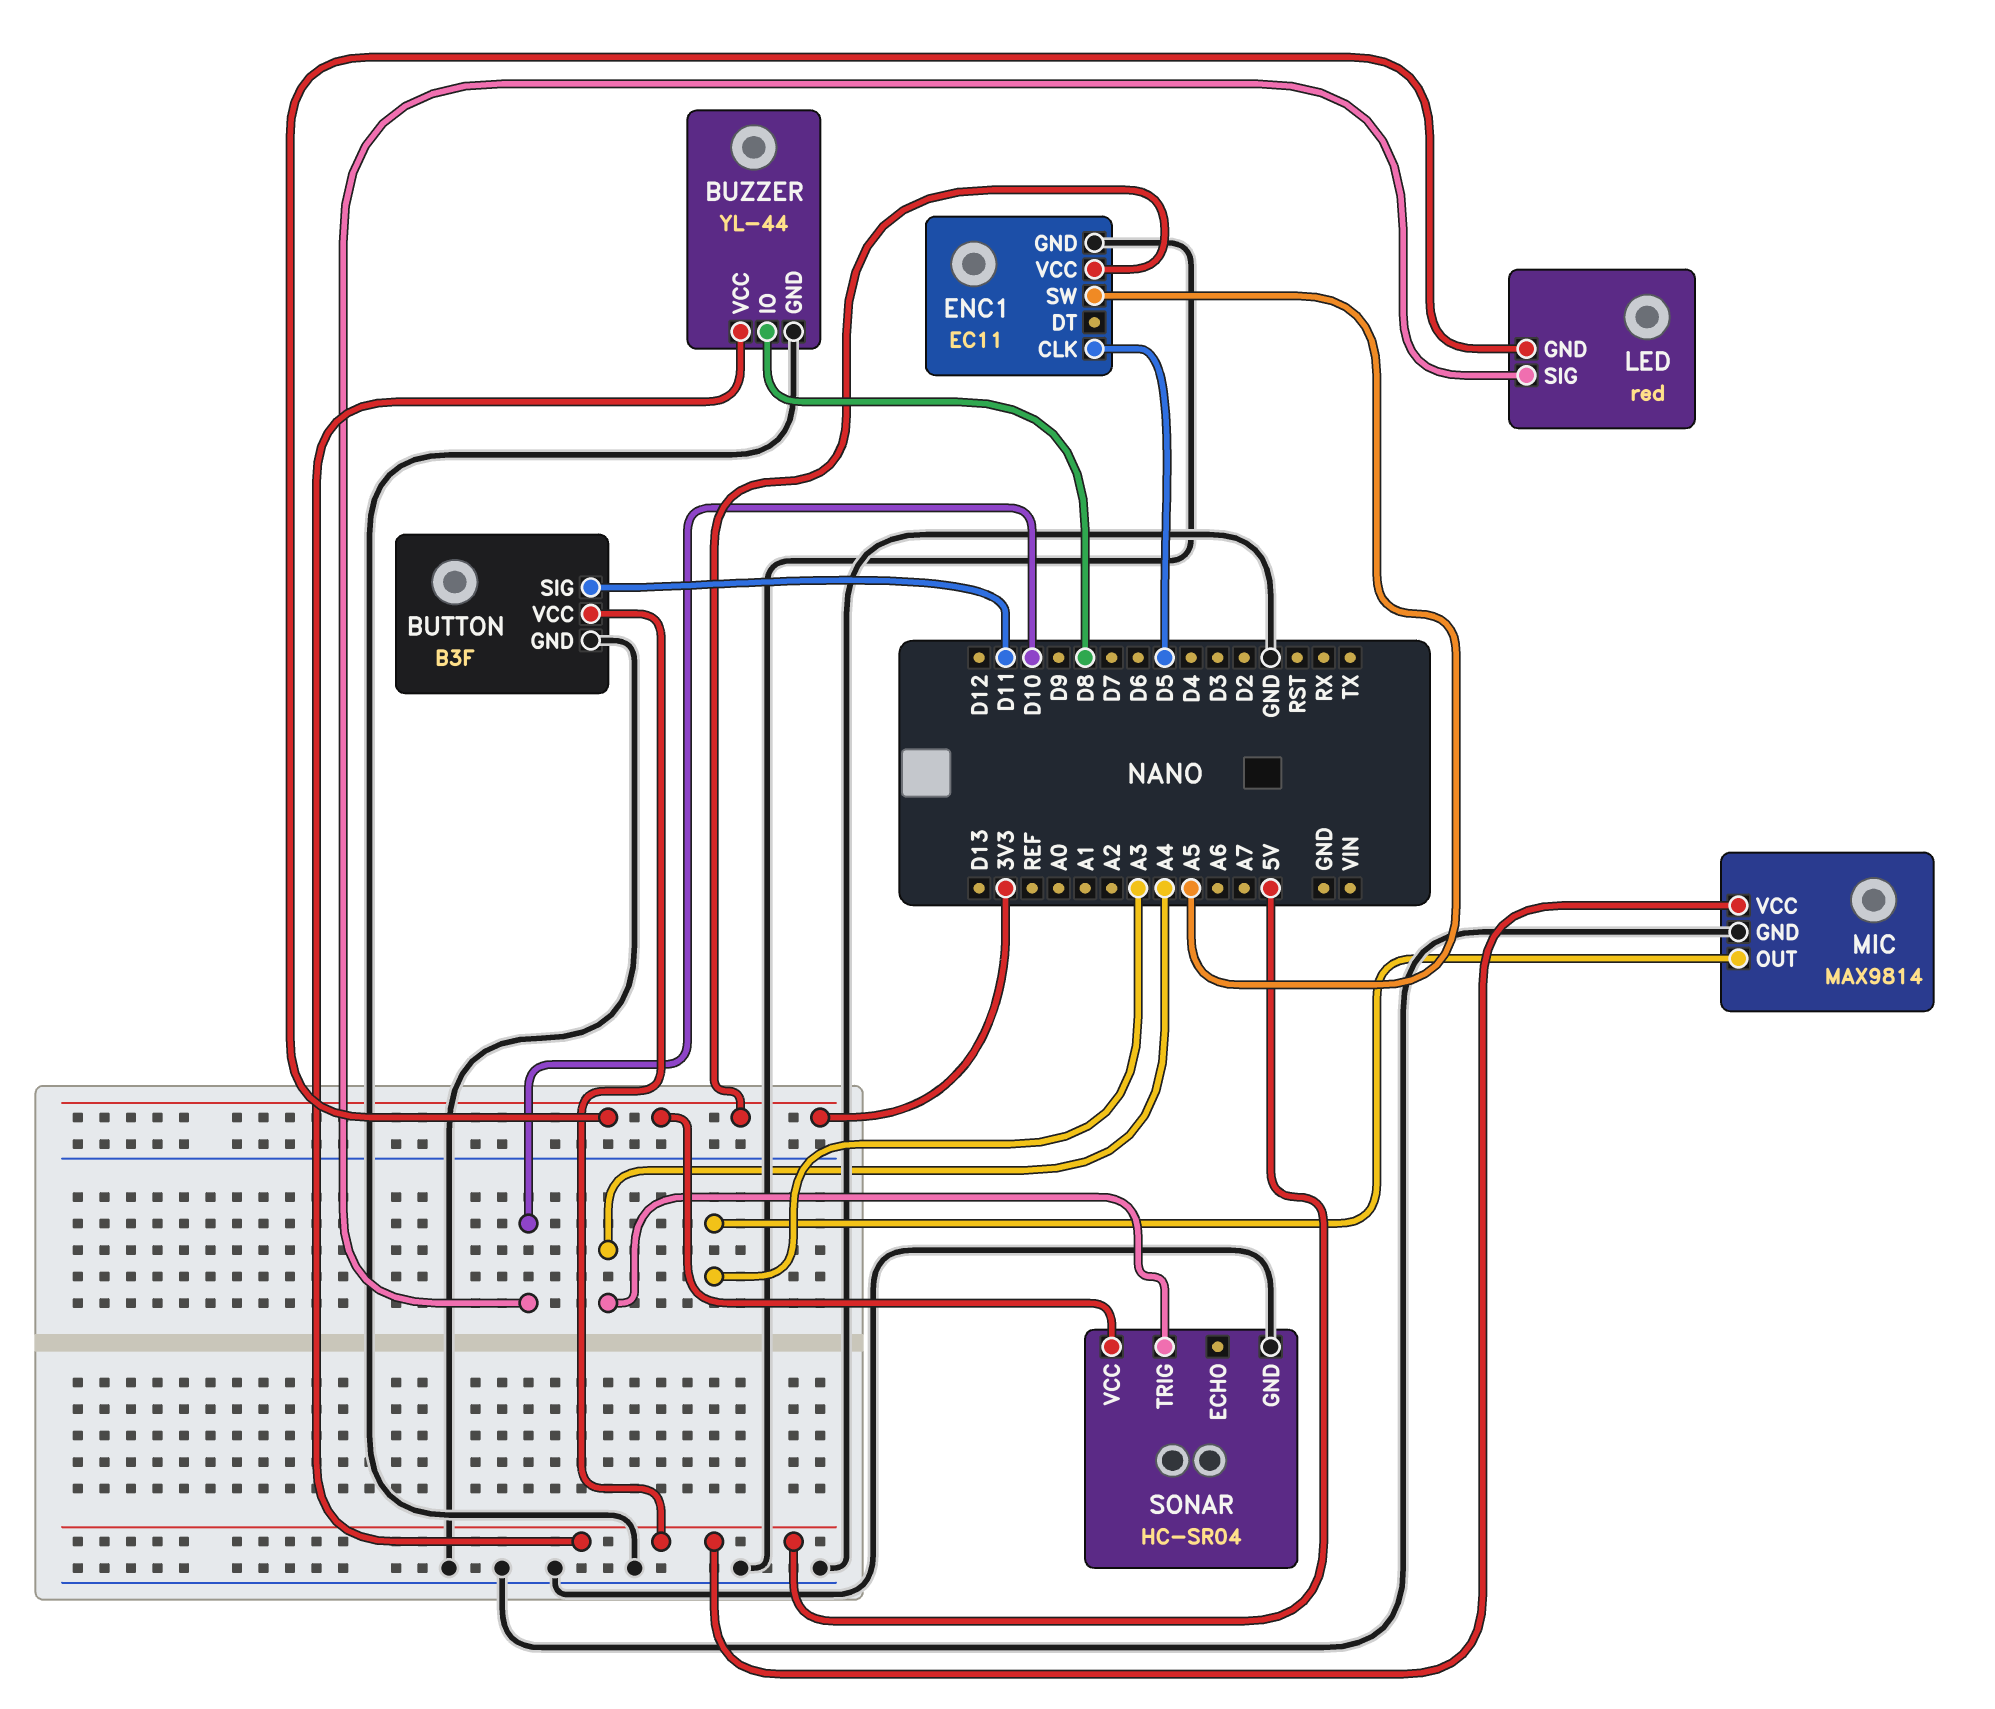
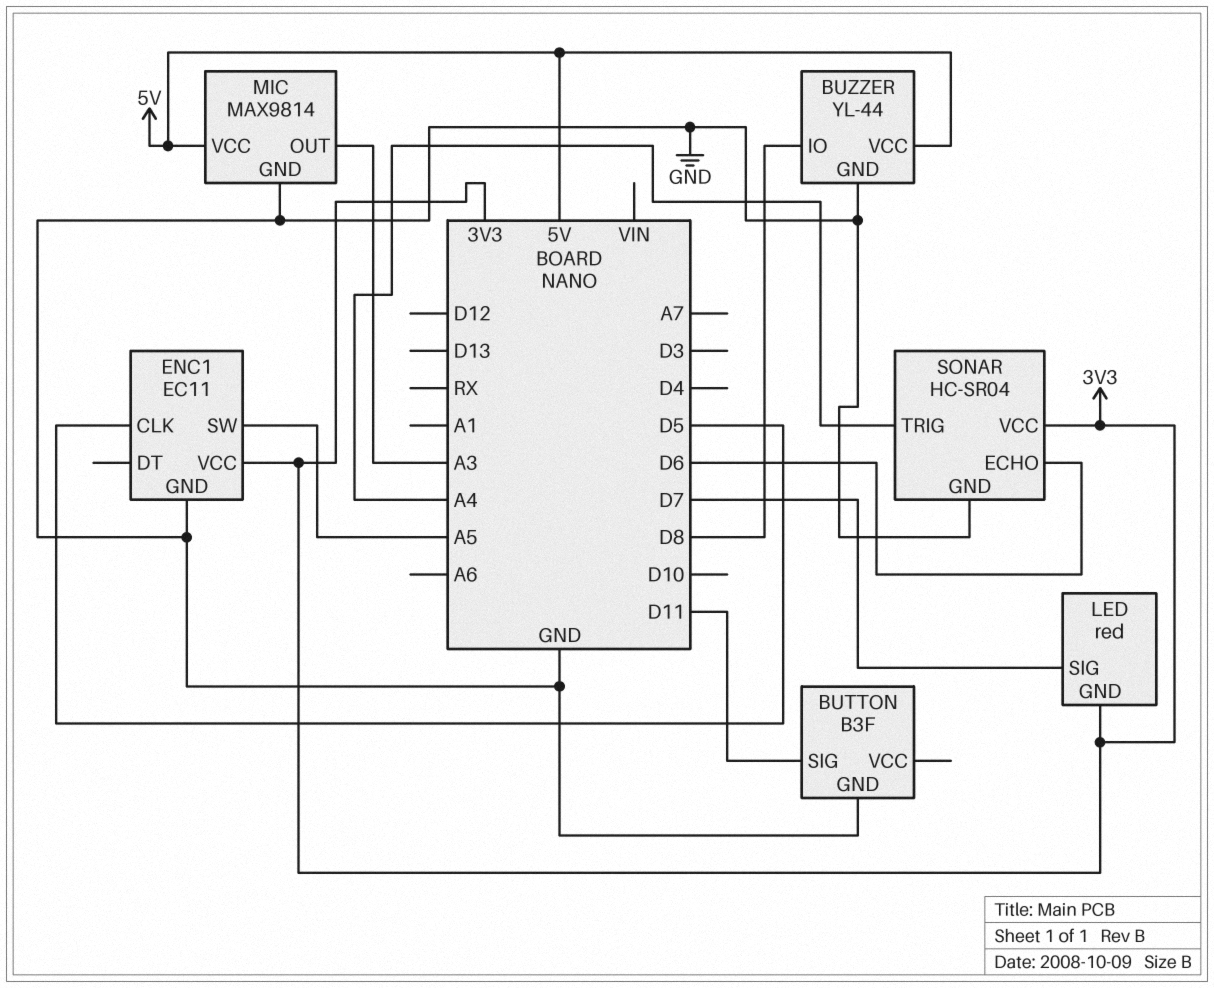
BUTTON pin VCC: 5V -> none
LED pin SIG: D10 -> D7
SONAR pin ECHO: none -> D6

